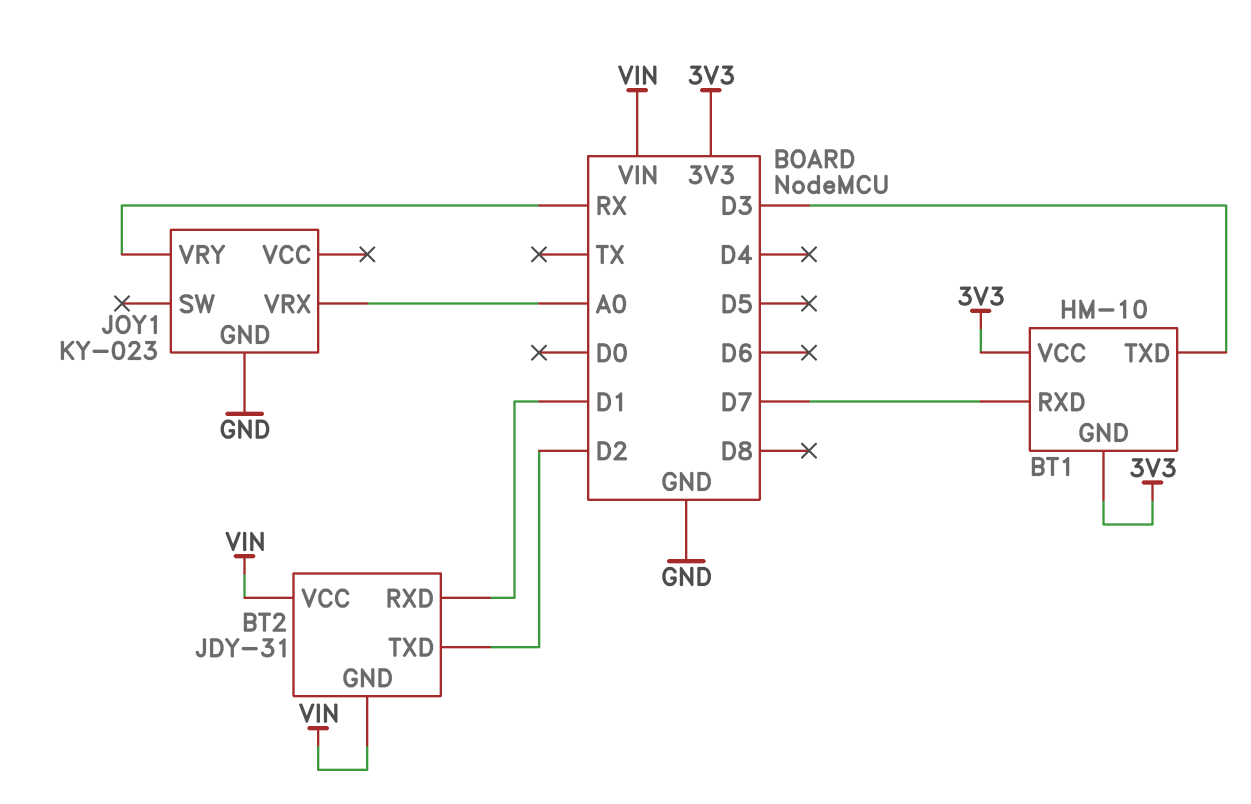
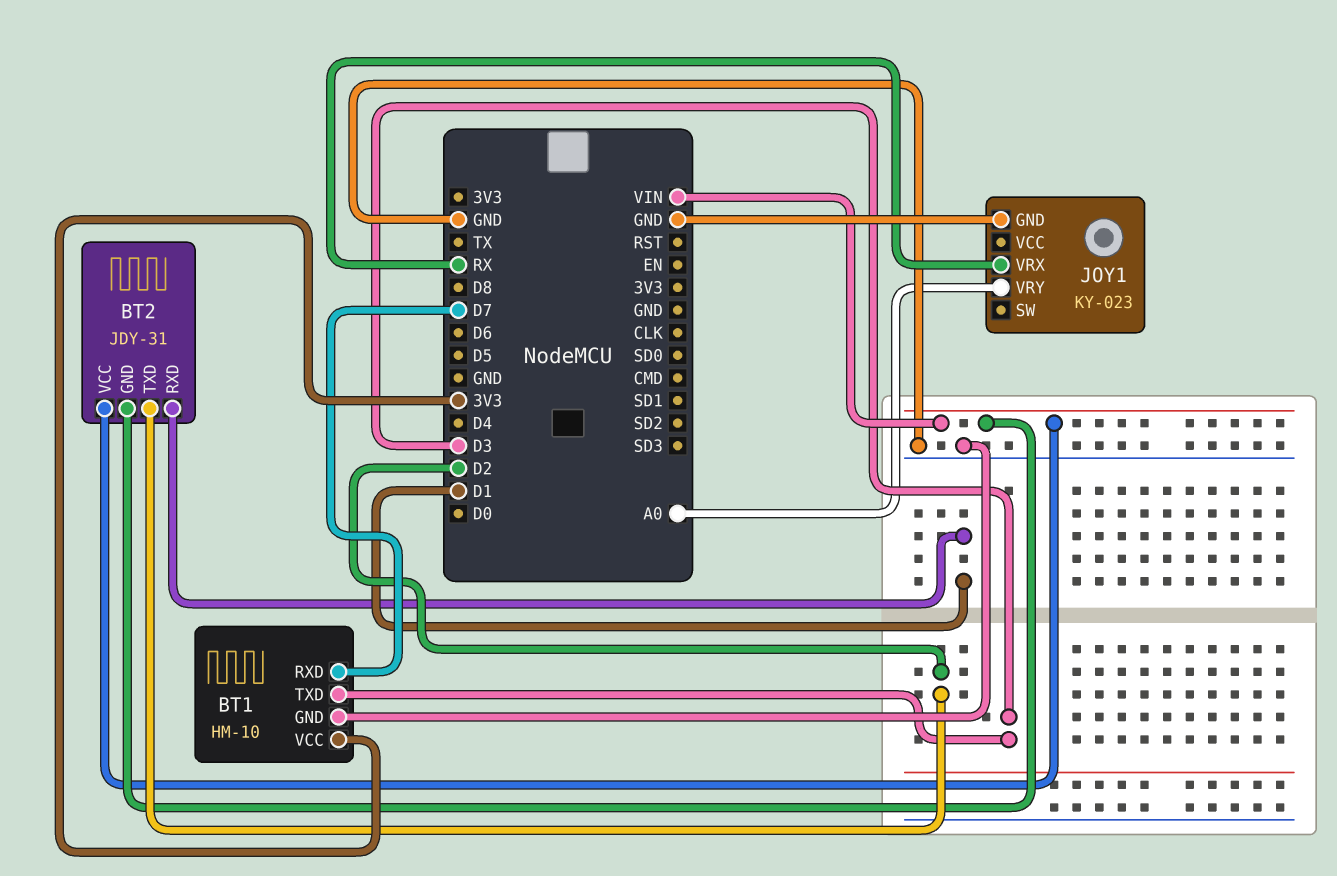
BT1 pin GND: 3V3 -> GND
JOY1 pin VRX: A0 -> RX
JOY1 pin VRY: RX -> A0

